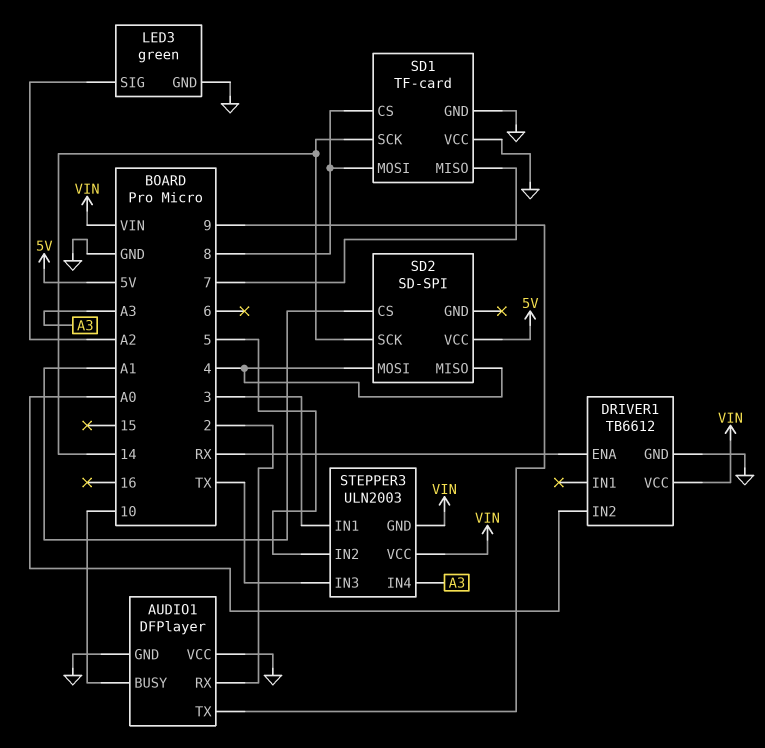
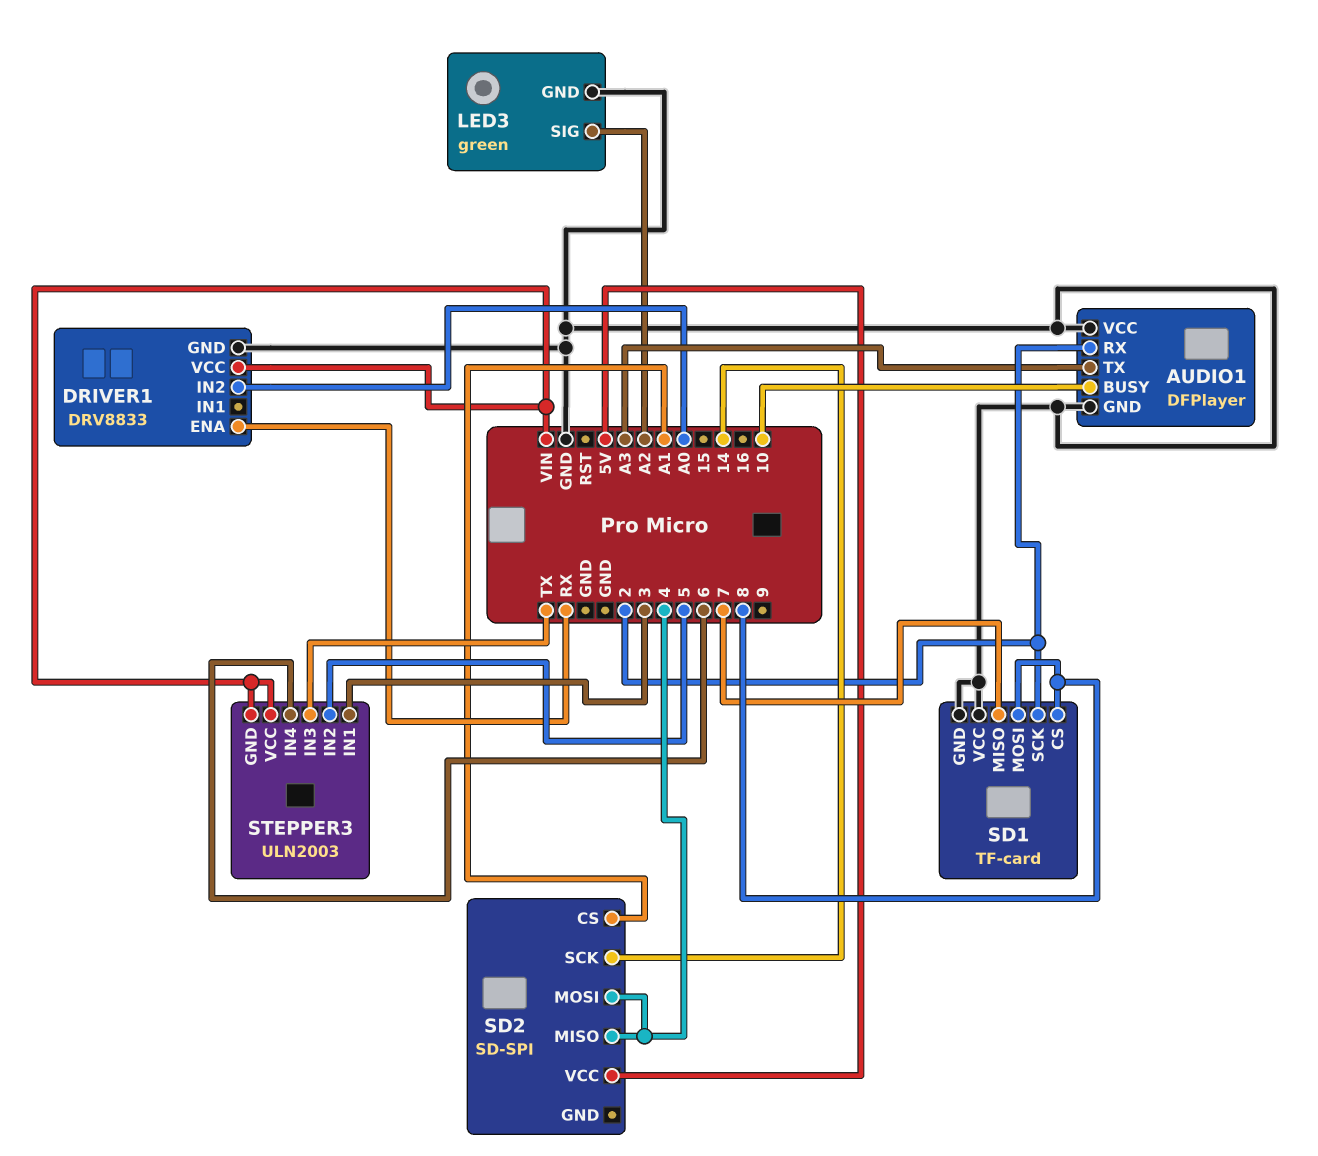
AUDIO1 pin TX: 9 -> A3
DRIVER1: TB6612 -> DRV8833
SD1 pin SCK: 14 -> 2
STEPPER3 pin IN4: A3 -> 6

